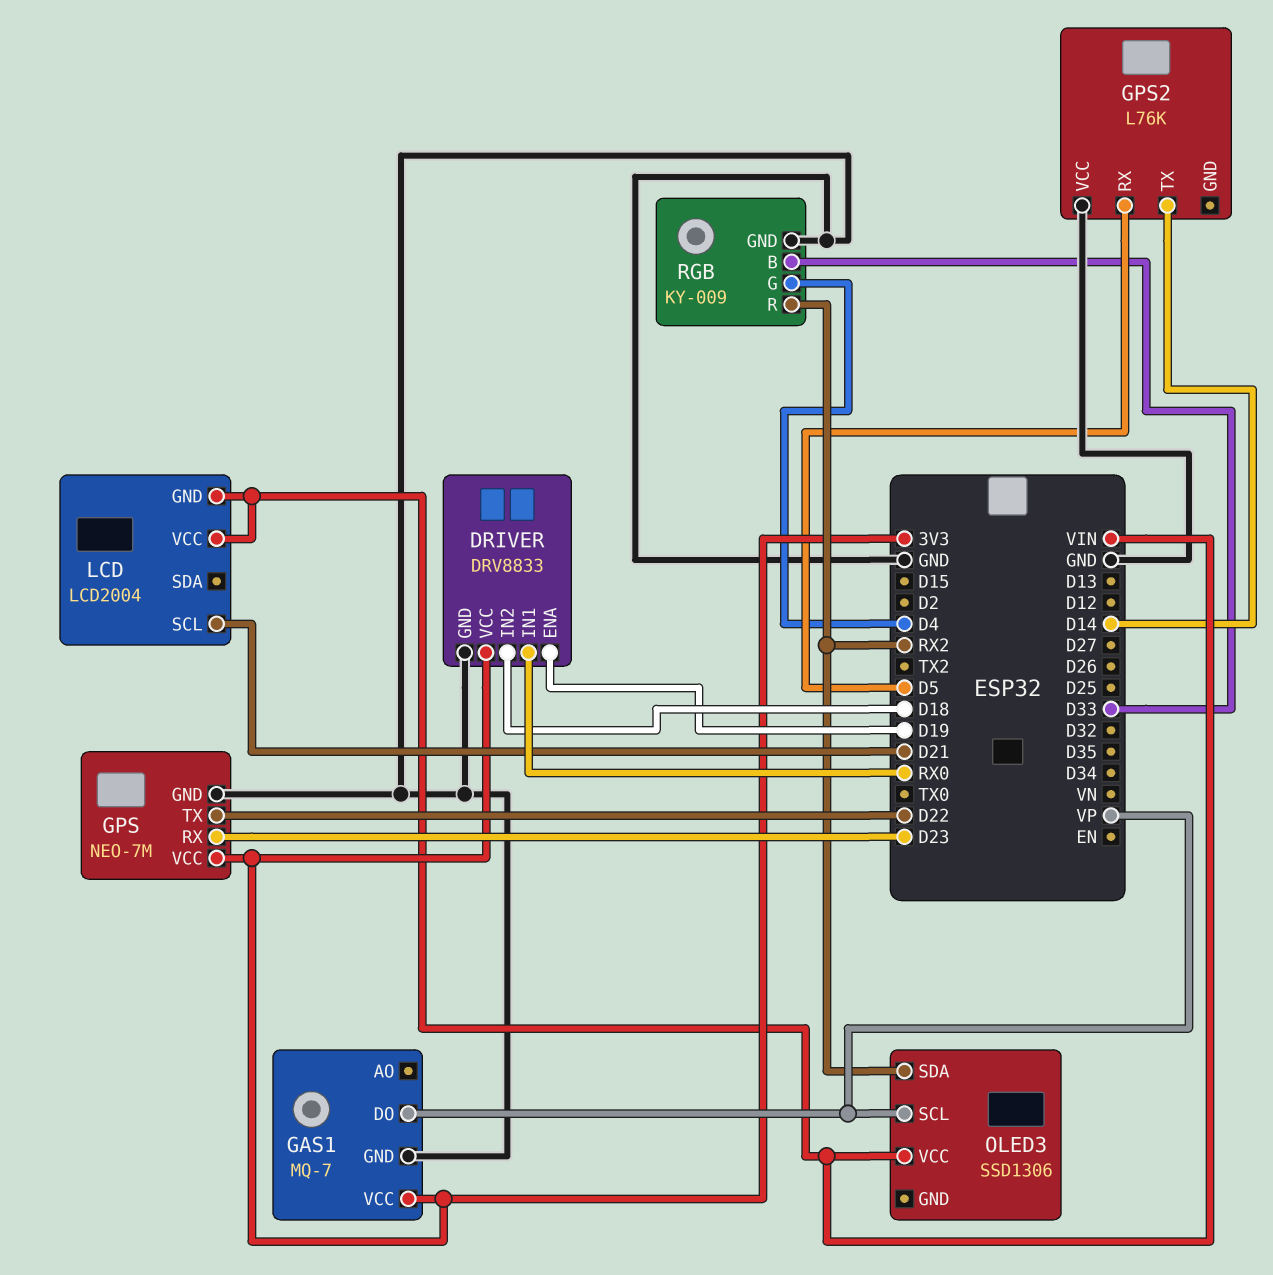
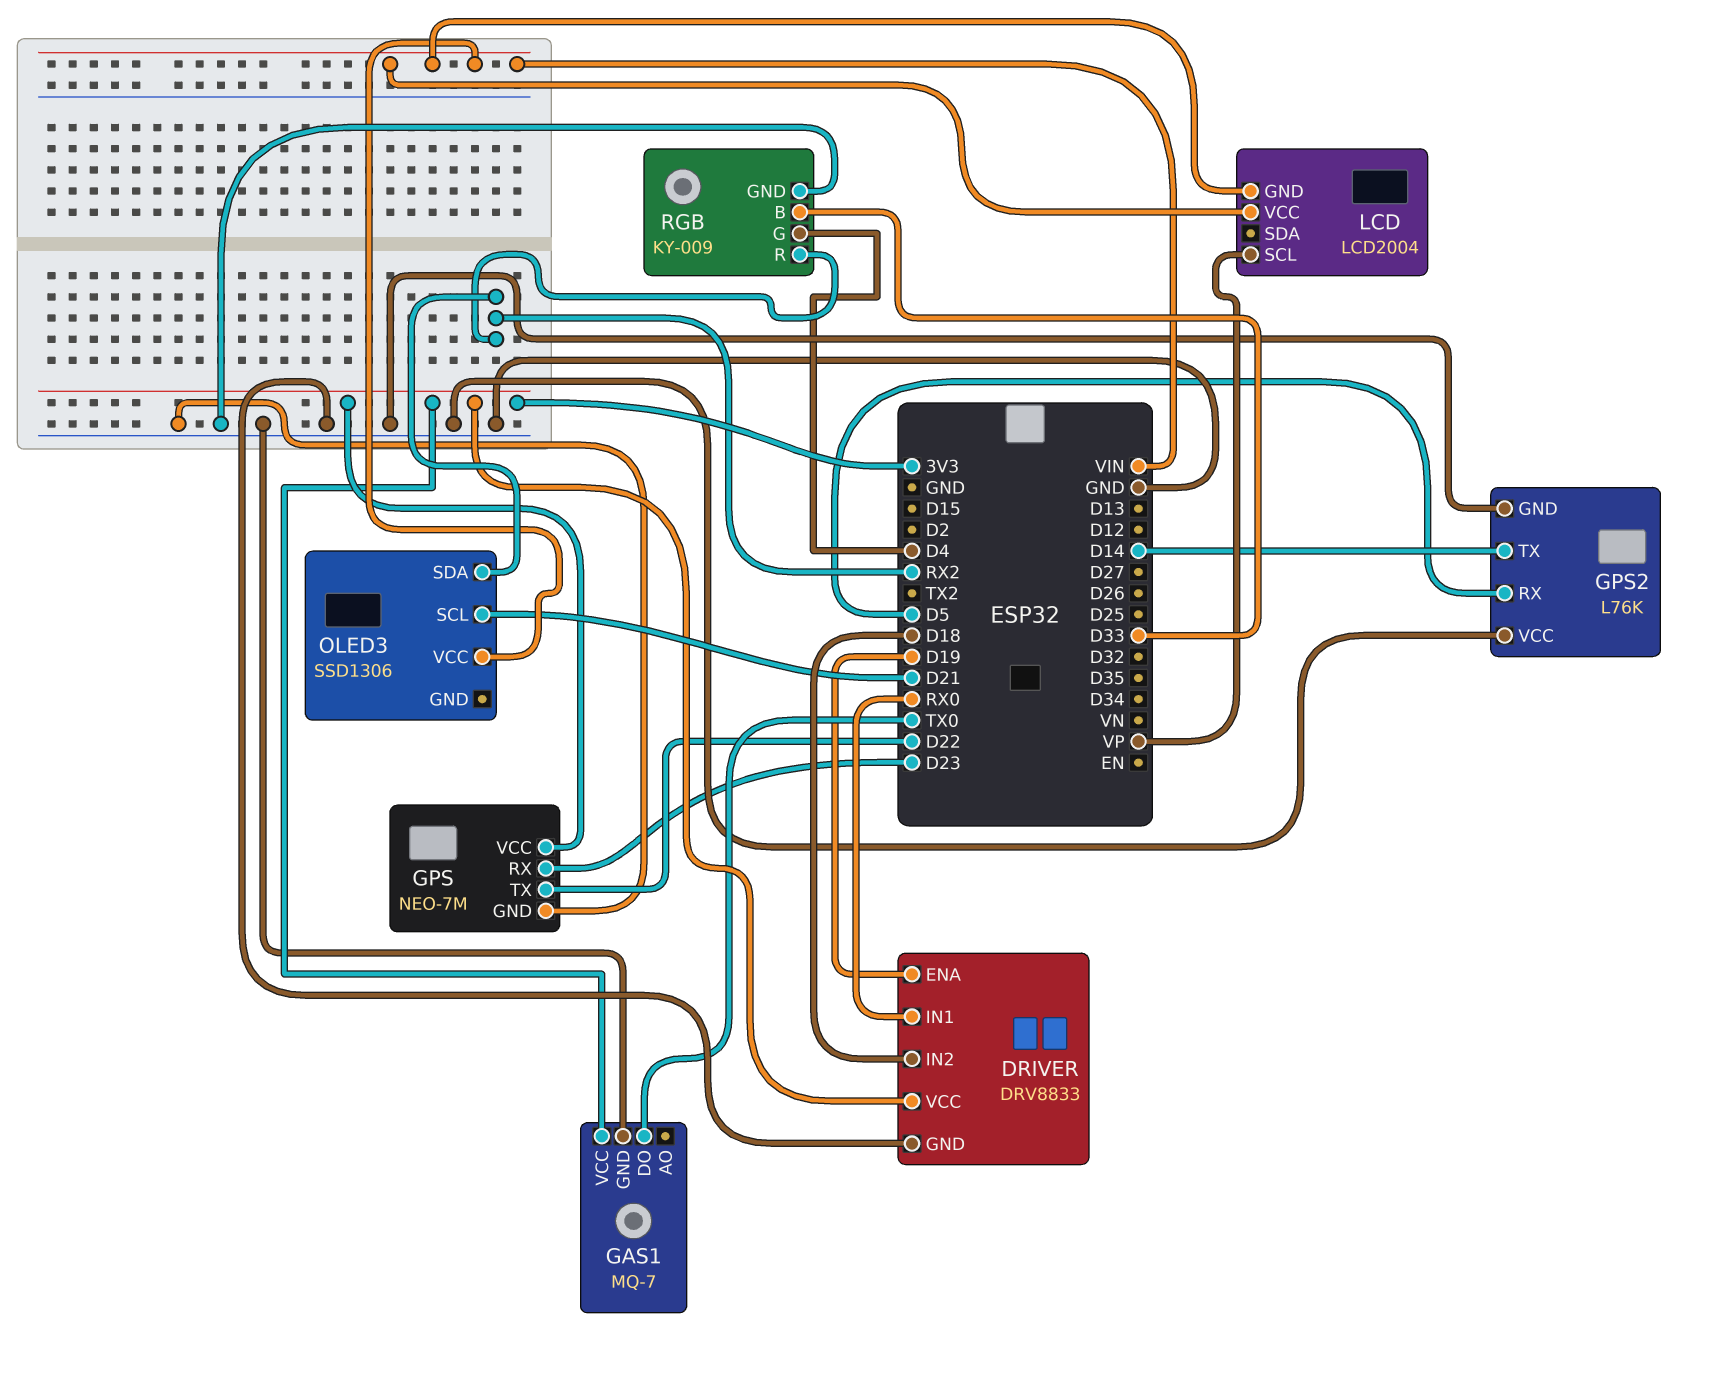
GAS1 pin DO: VP -> TX0
GPS2 pin GND: none -> GND
LCD pin SCL: D21 -> VP
OLED3 pin SCL: VP -> D21

